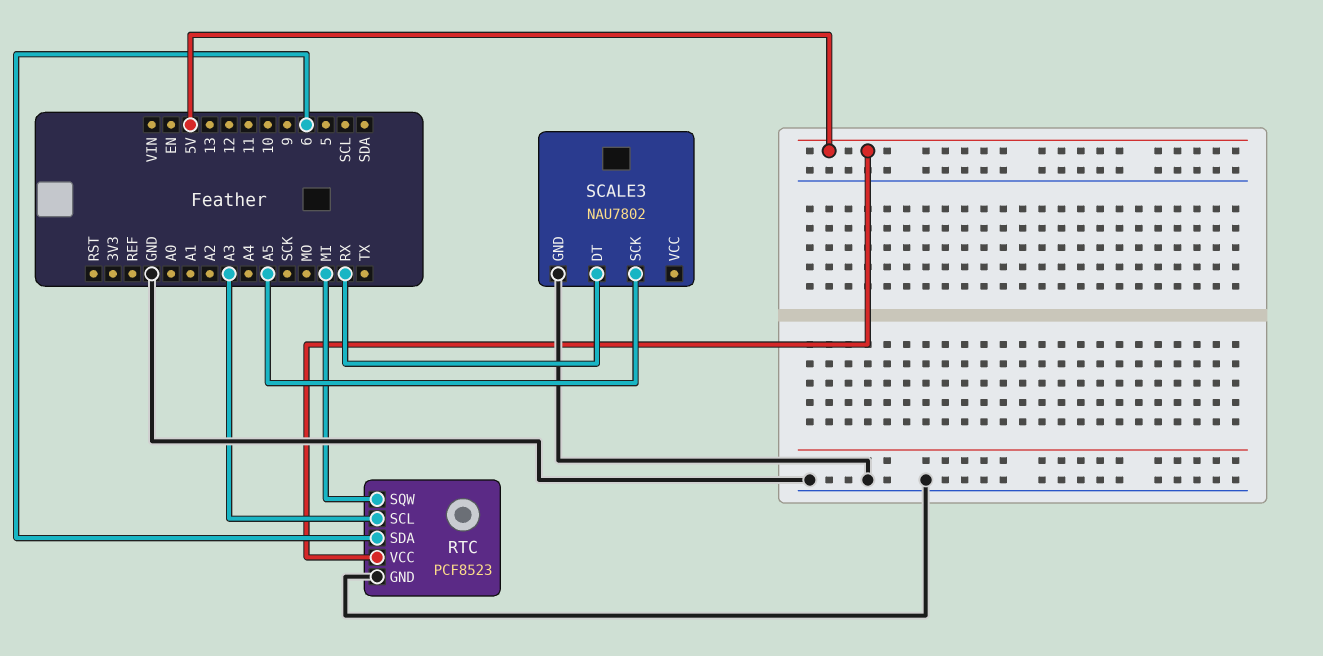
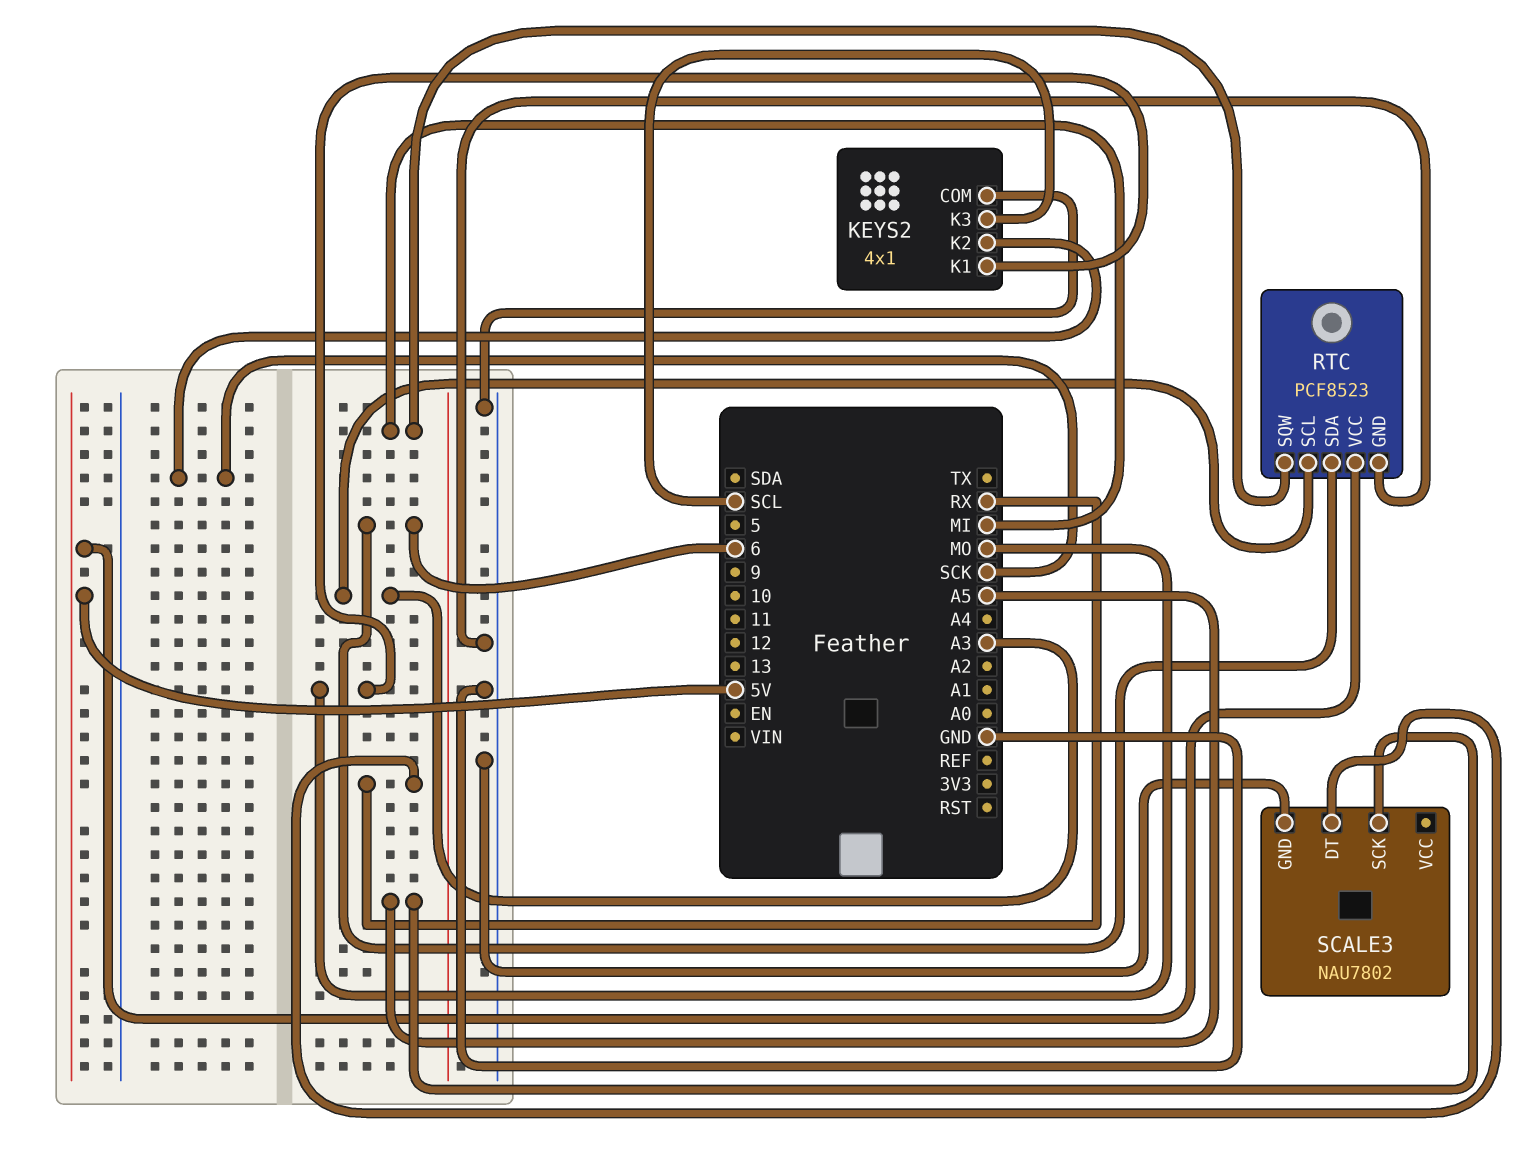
KEYS2: none -> 4x1
KEYS2 pin COM: none -> GND
KEYS2 pin K1: none -> MO
KEYS2 pin K2: none -> SCK
KEYS2 pin K3: none -> SCL

